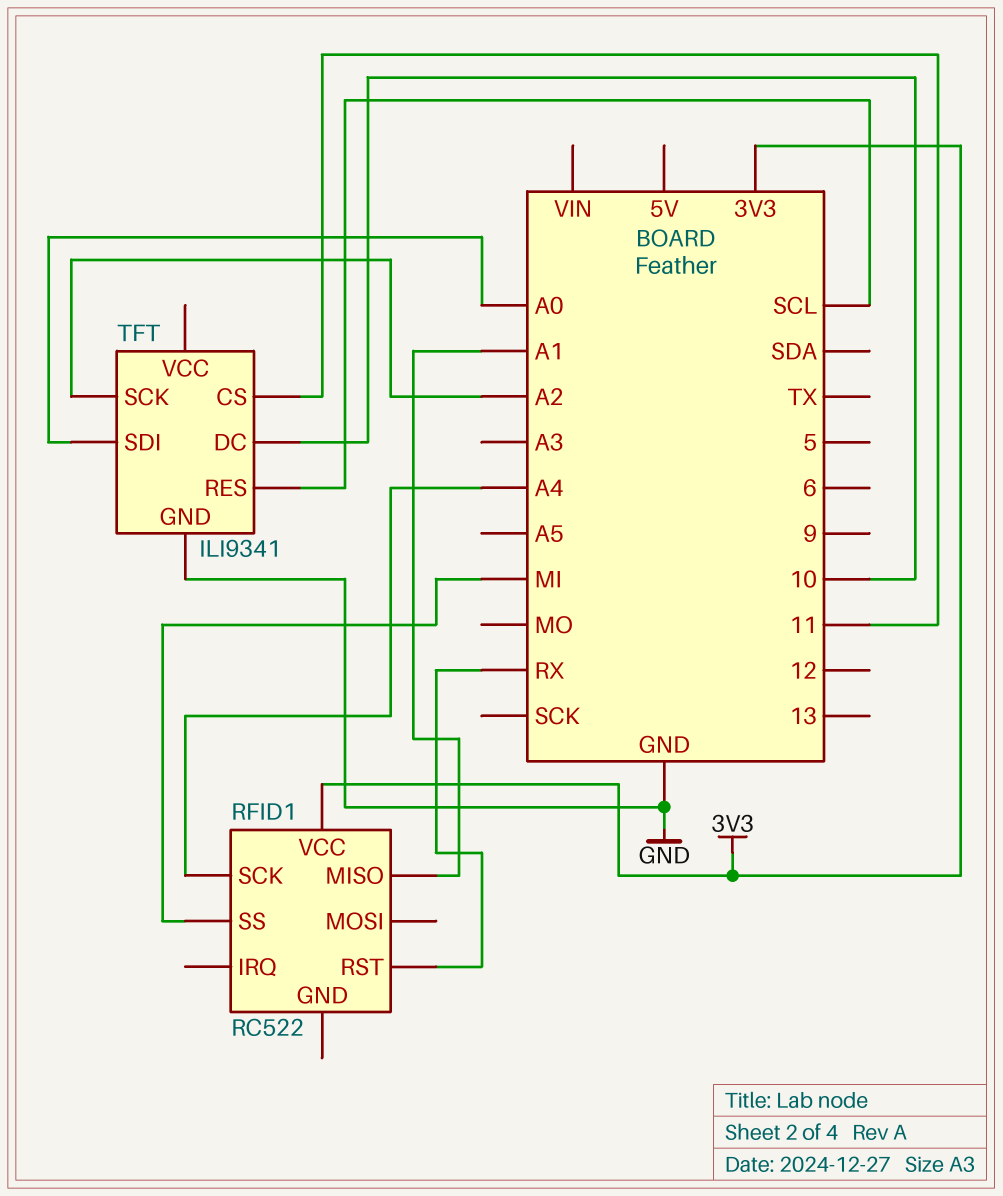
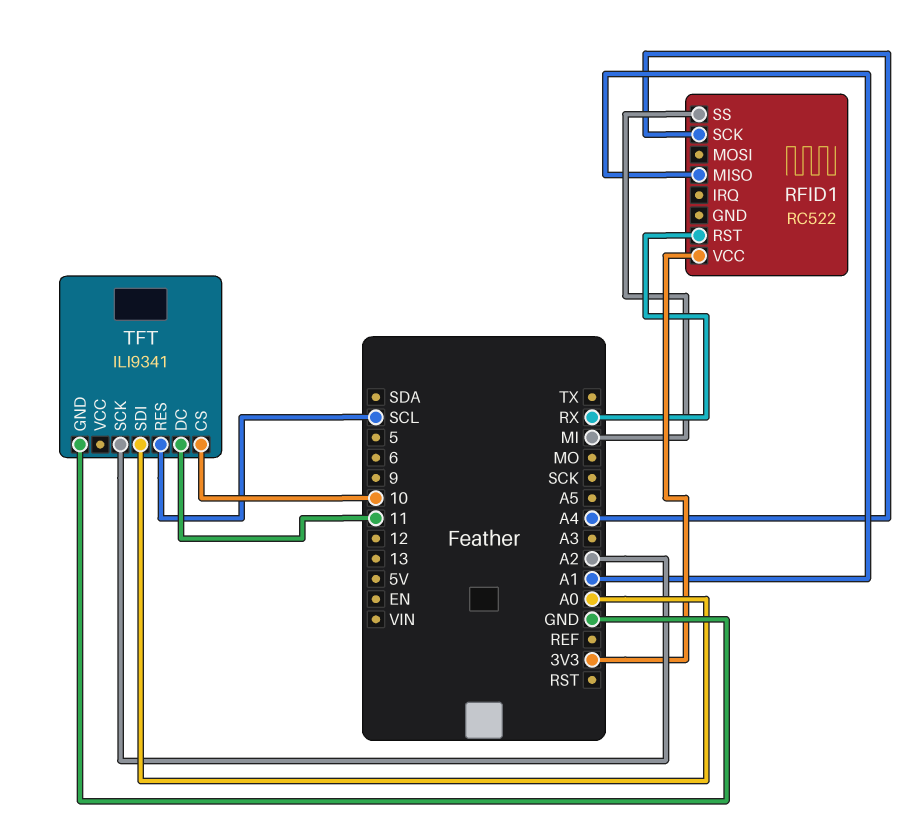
TFT pin CS: 11 -> 10
TFT pin DC: 10 -> 11

